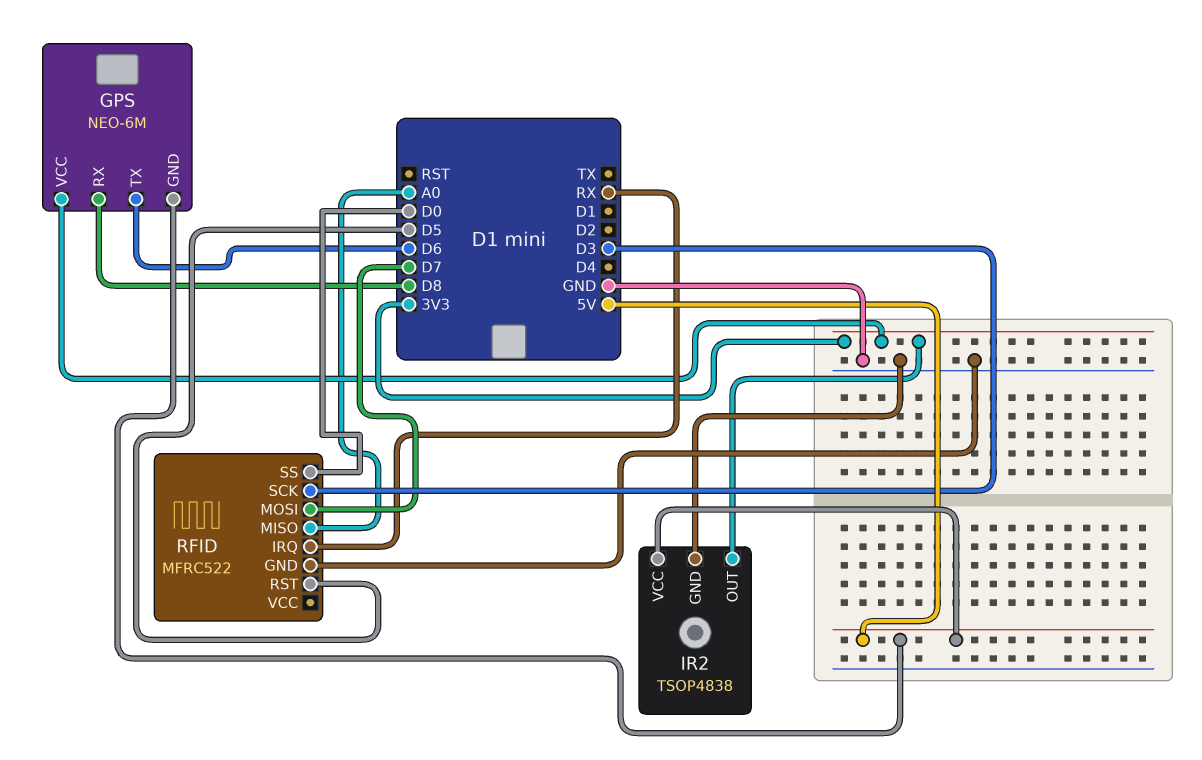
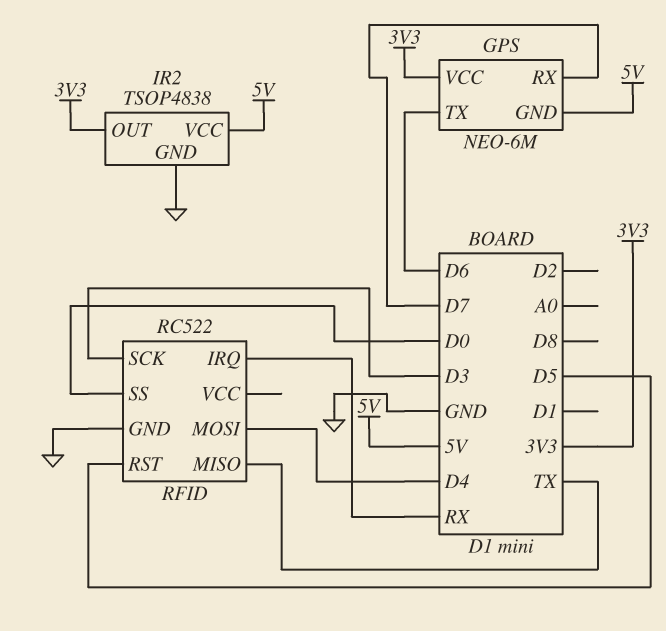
GPS pin RX: D8 -> D7
RFID: MFRC522 -> RC522
RFID pin MISO: A0 -> TX
RFID pin MOSI: D7 -> D4

